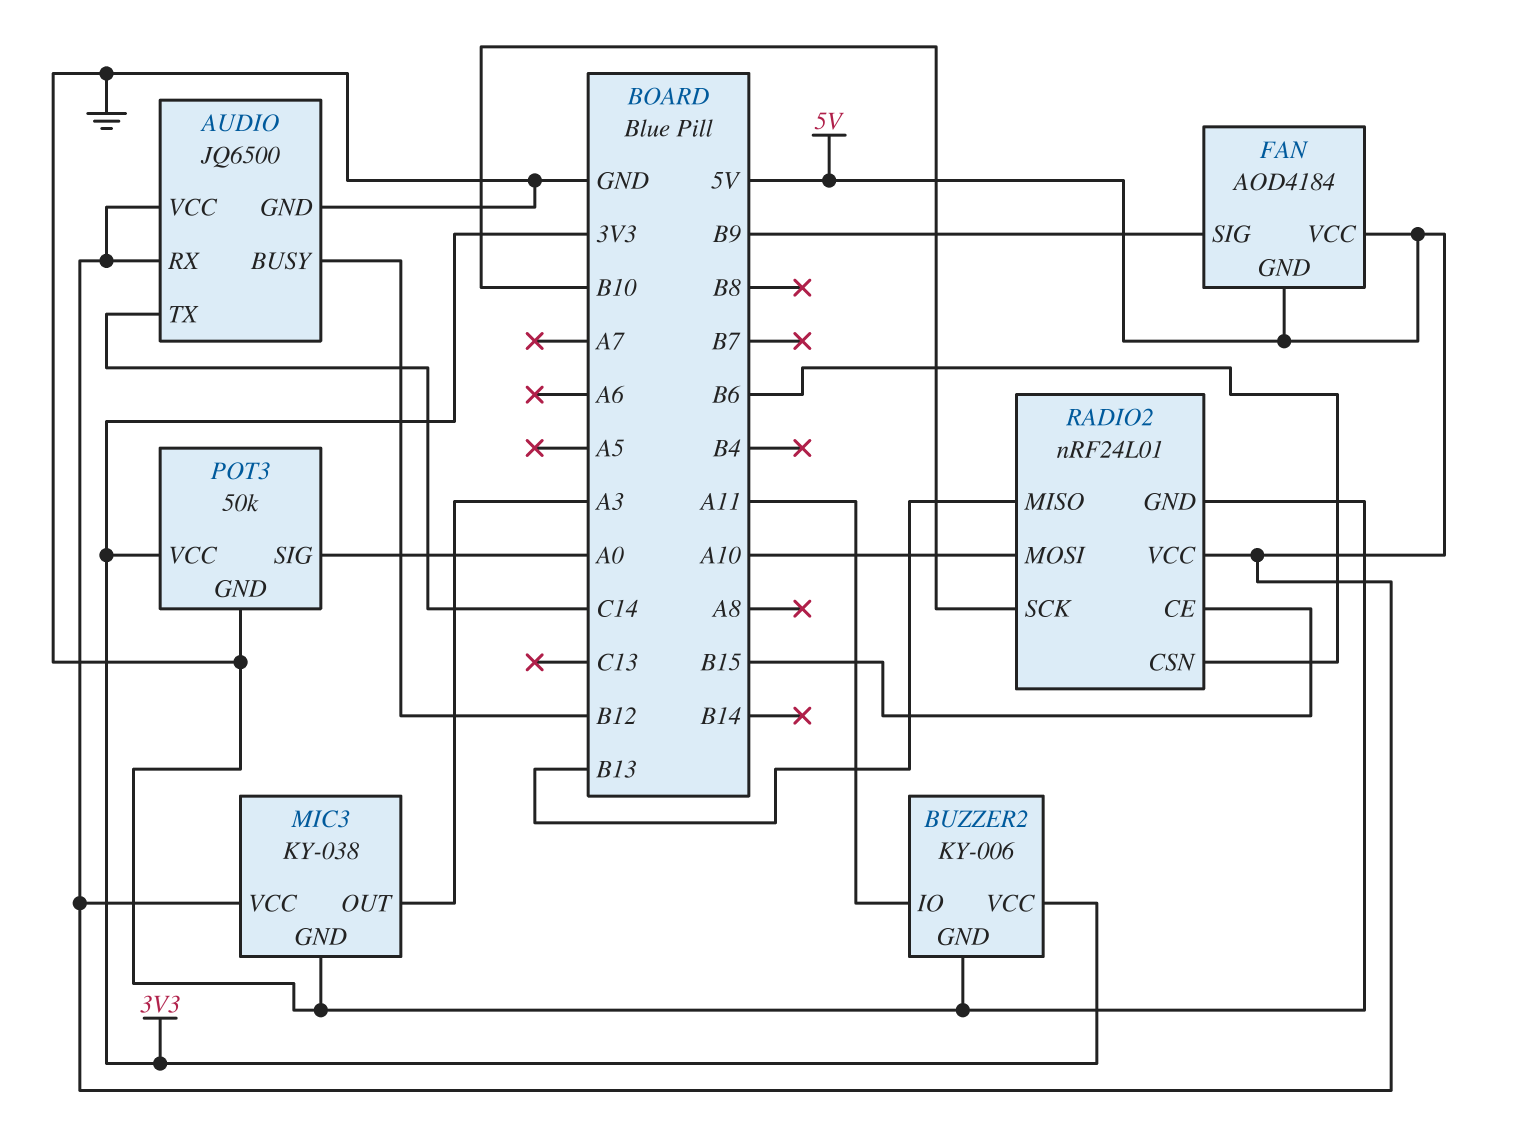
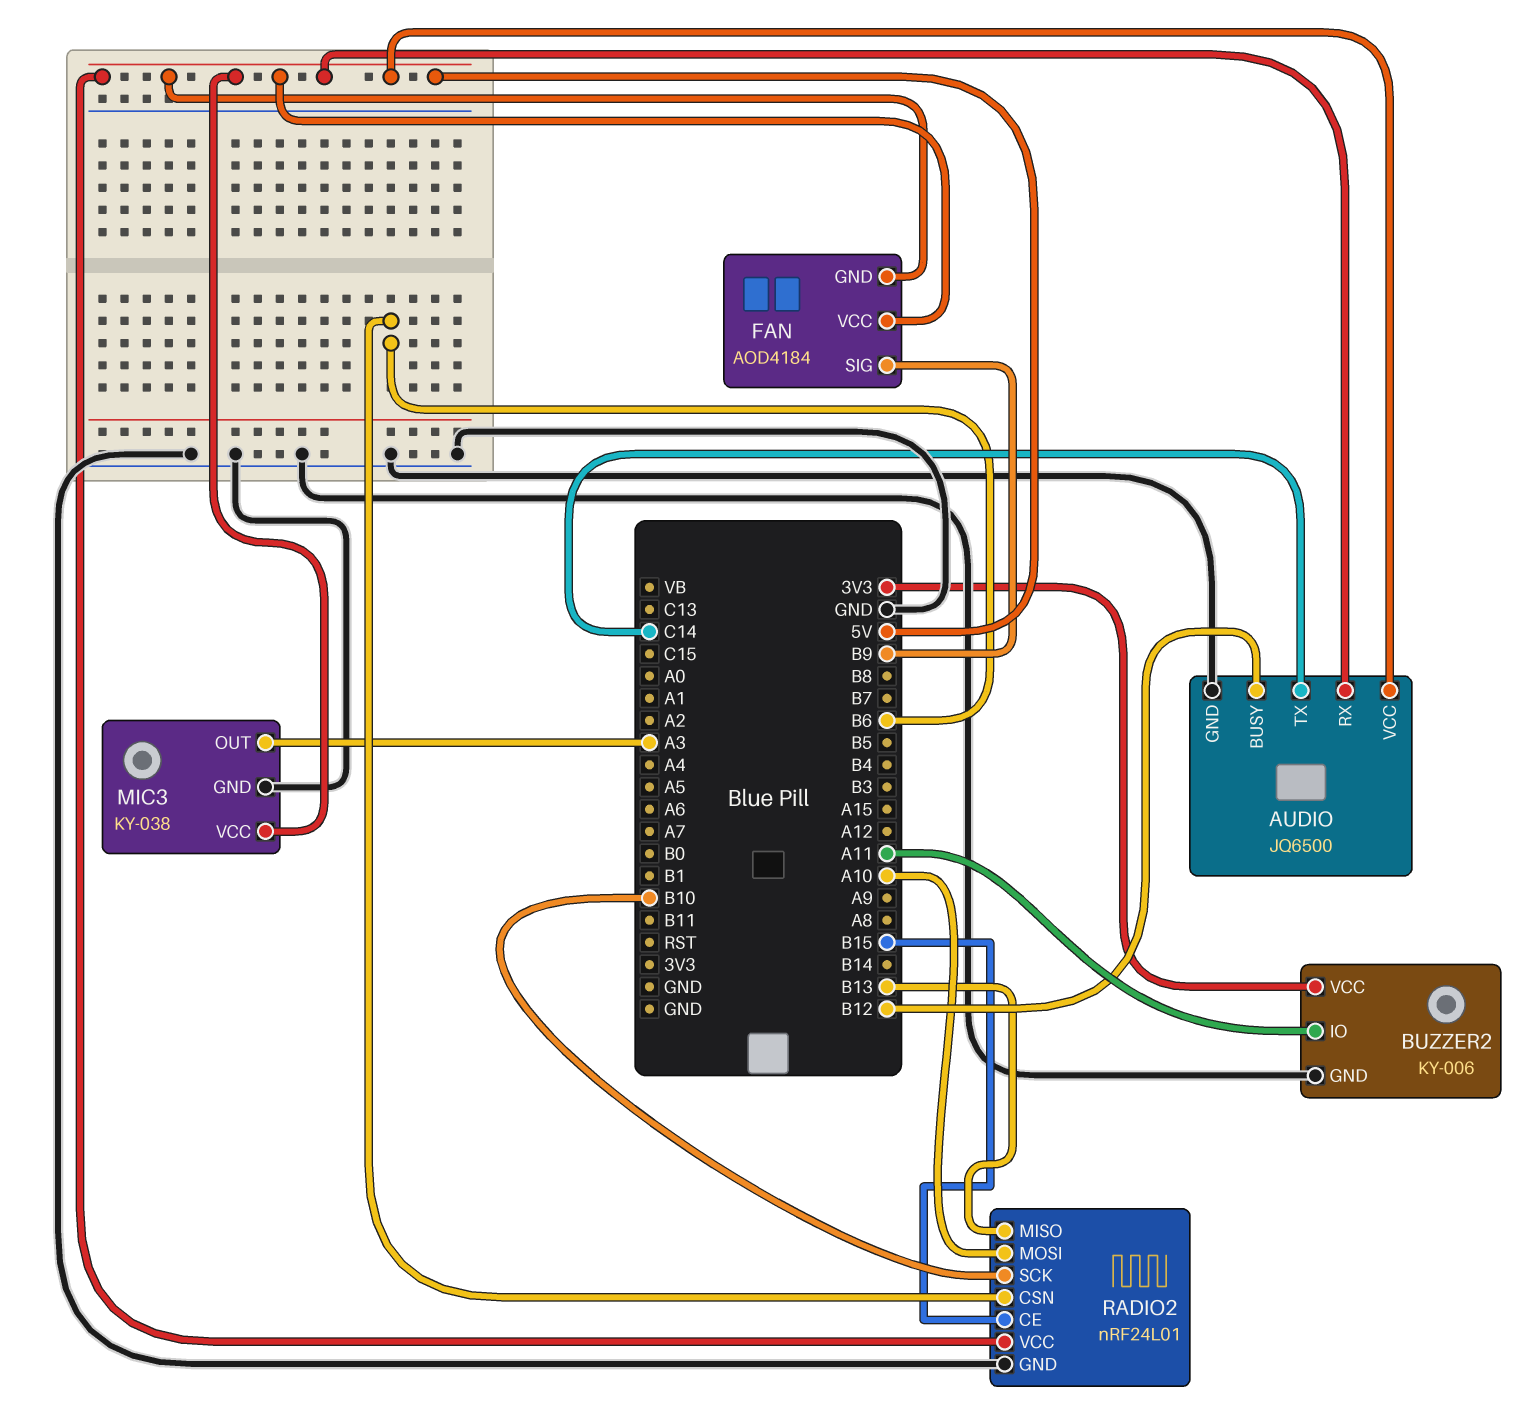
POT3: 50k -> none
POT3 pin GND: GND -> none
POT3 pin SIG: A0 -> none
POT3 pin VCC: 3V3 -> none

